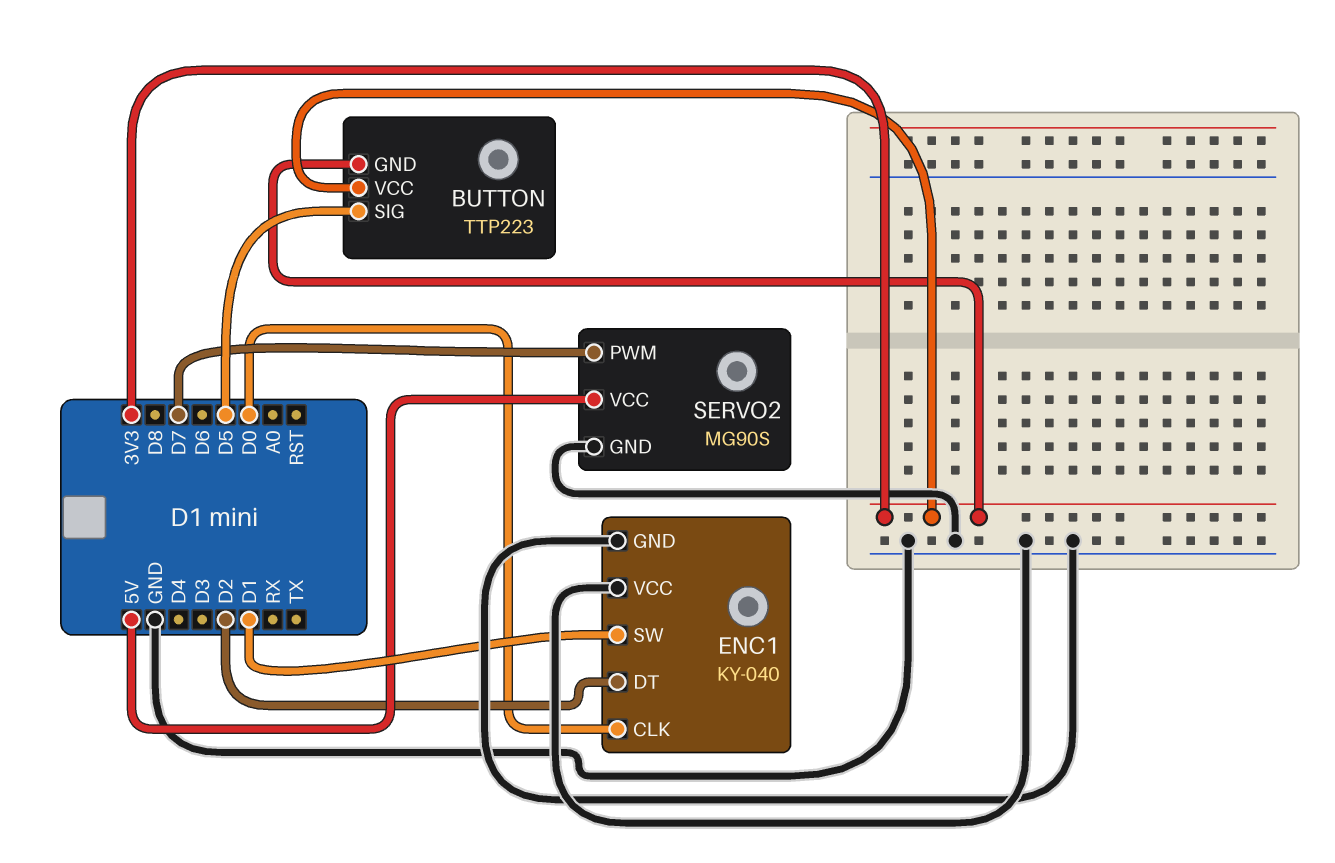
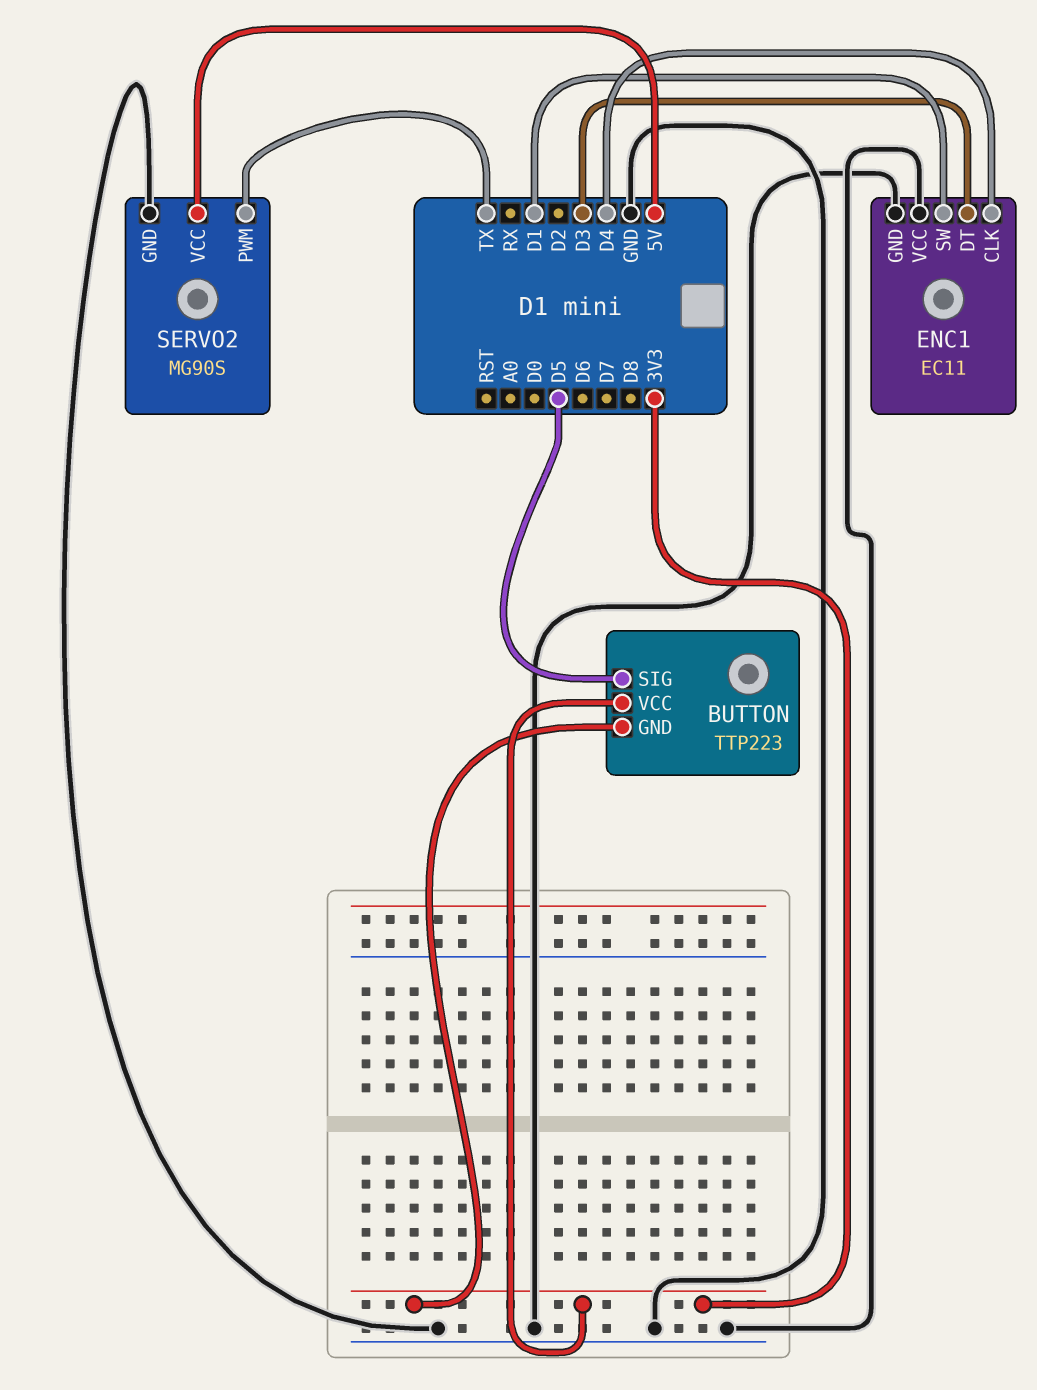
ENC1: KY-040 -> EC11
ENC1 pin CLK: D0 -> D4
ENC1 pin DT: D2 -> D3
SERVO2 pin PWM: D7 -> TX

